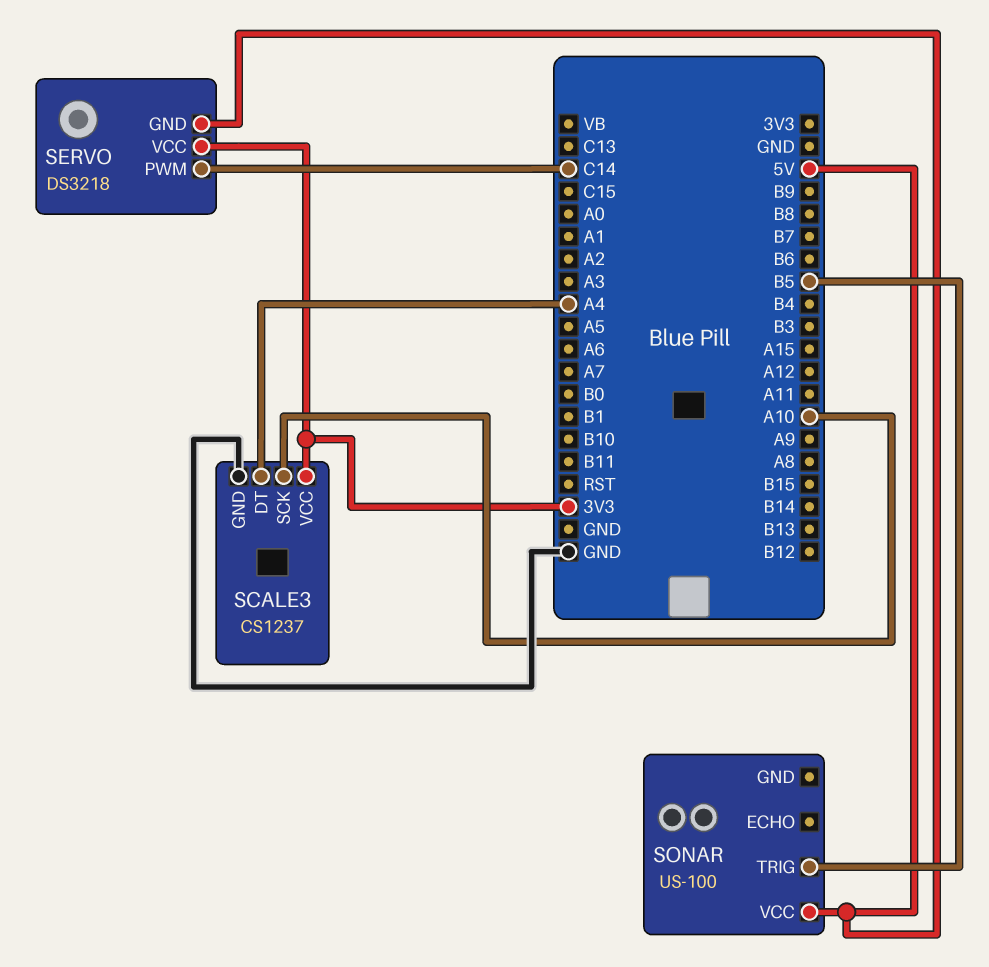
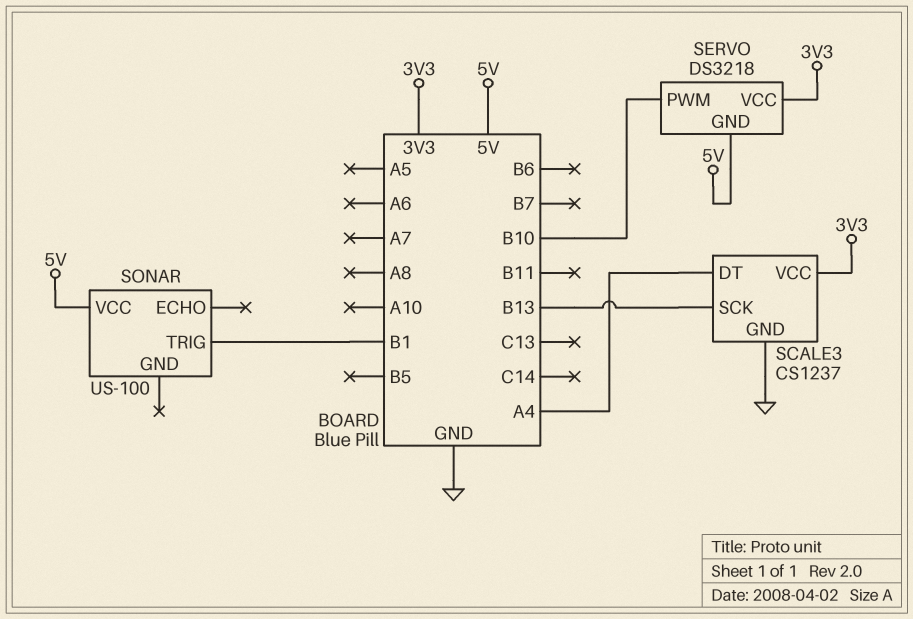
SCALE3 pin SCK: A10 -> B13
SERVO pin PWM: C14 -> B10
SONAR pin TRIG: B5 -> B1

